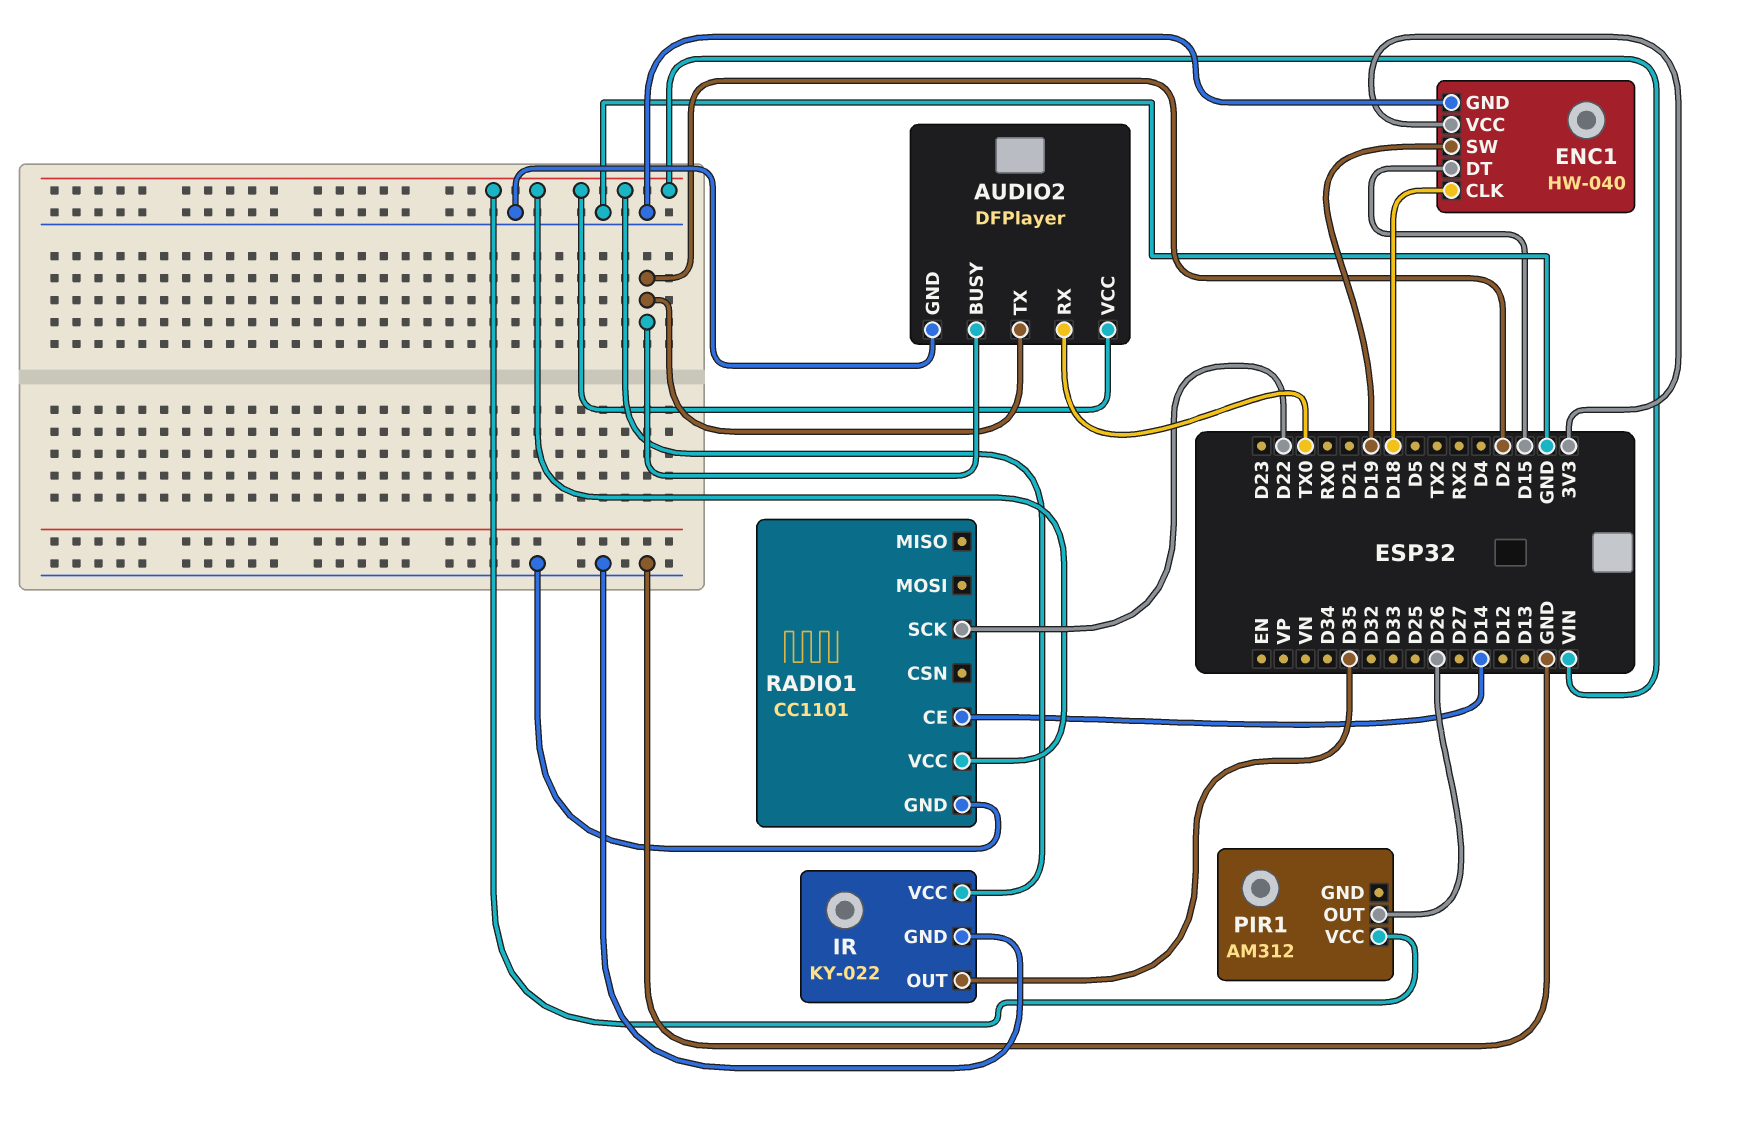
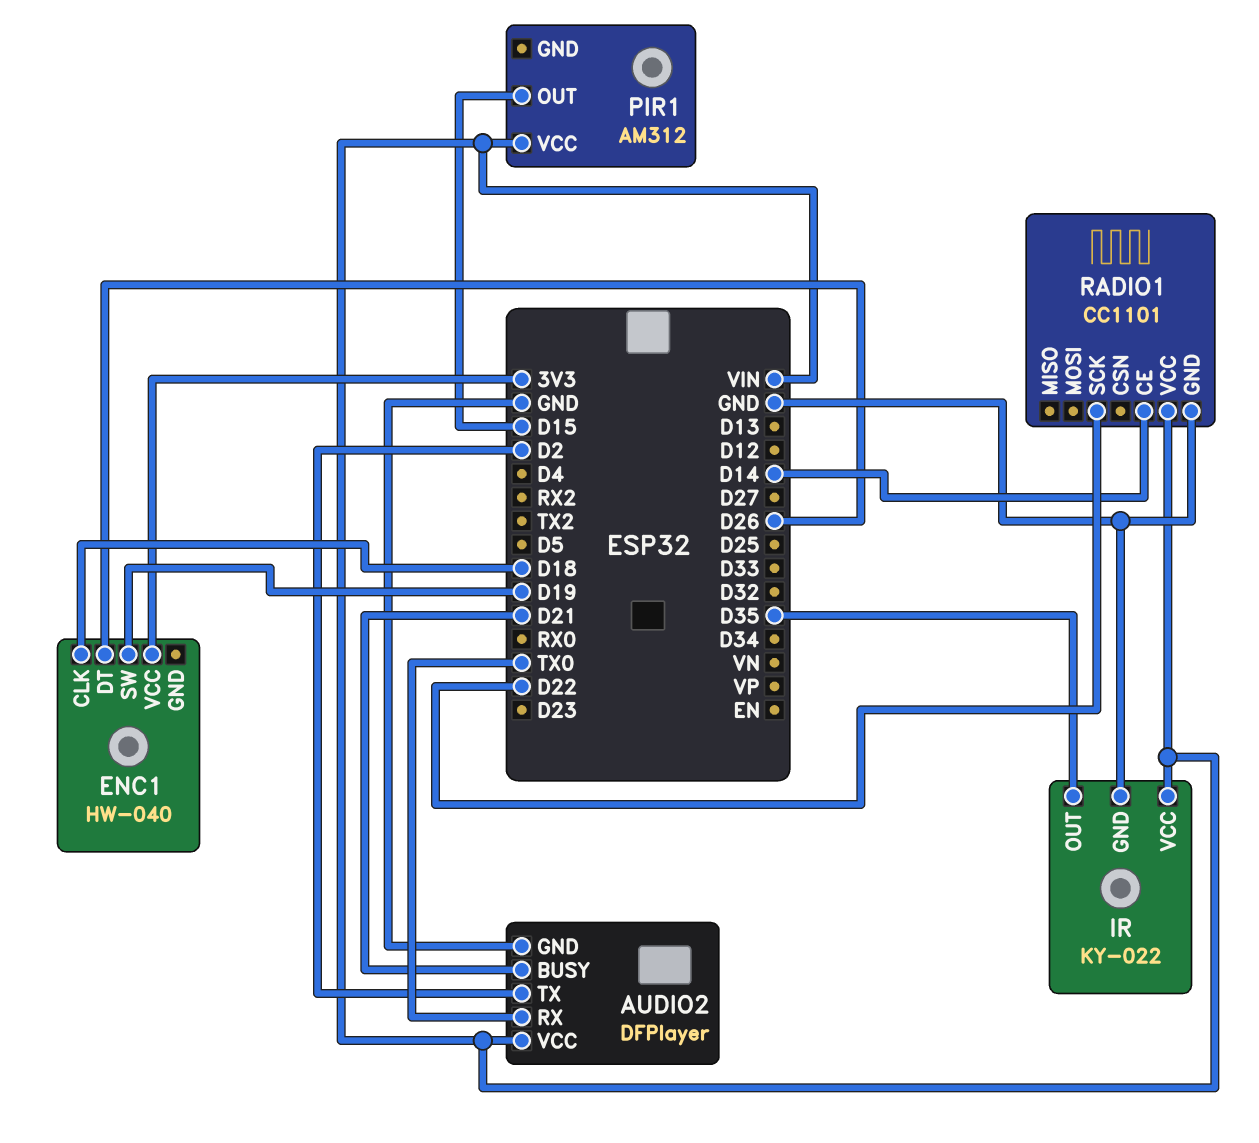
AUDIO2 pin BUSY: D2 -> D21
ENC1 pin DT: D15 -> D26
ENC1 pin GND: GND -> none
PIR1 pin OUT: D26 -> D15

